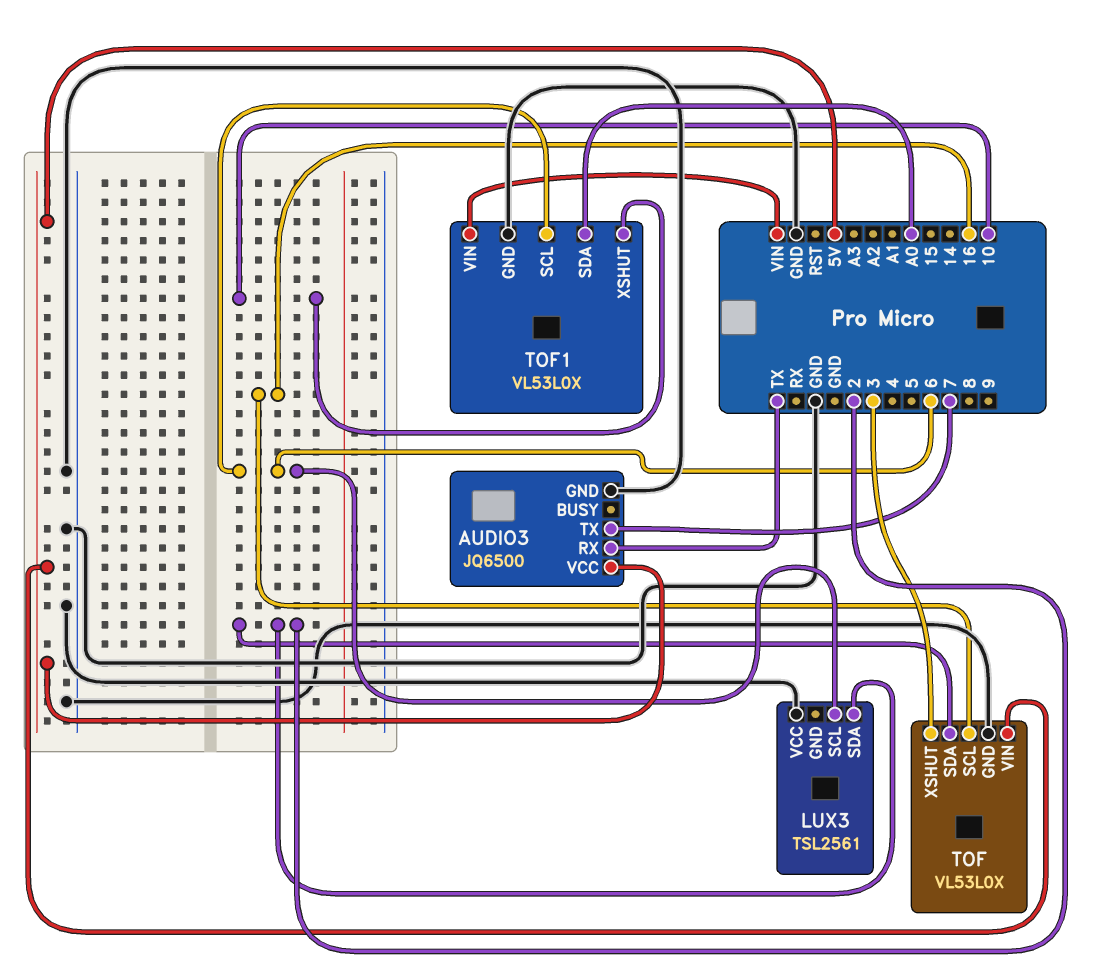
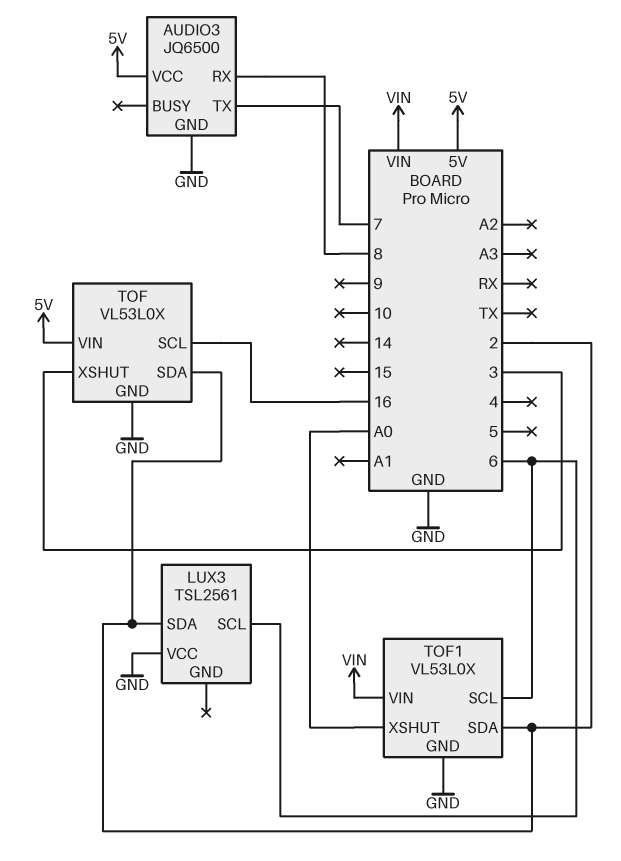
AUDIO3 pin RX: TX -> 8
TOF1 pin SDA: A0 -> 2
TOF1 pin XSHUT: 10 -> A0

